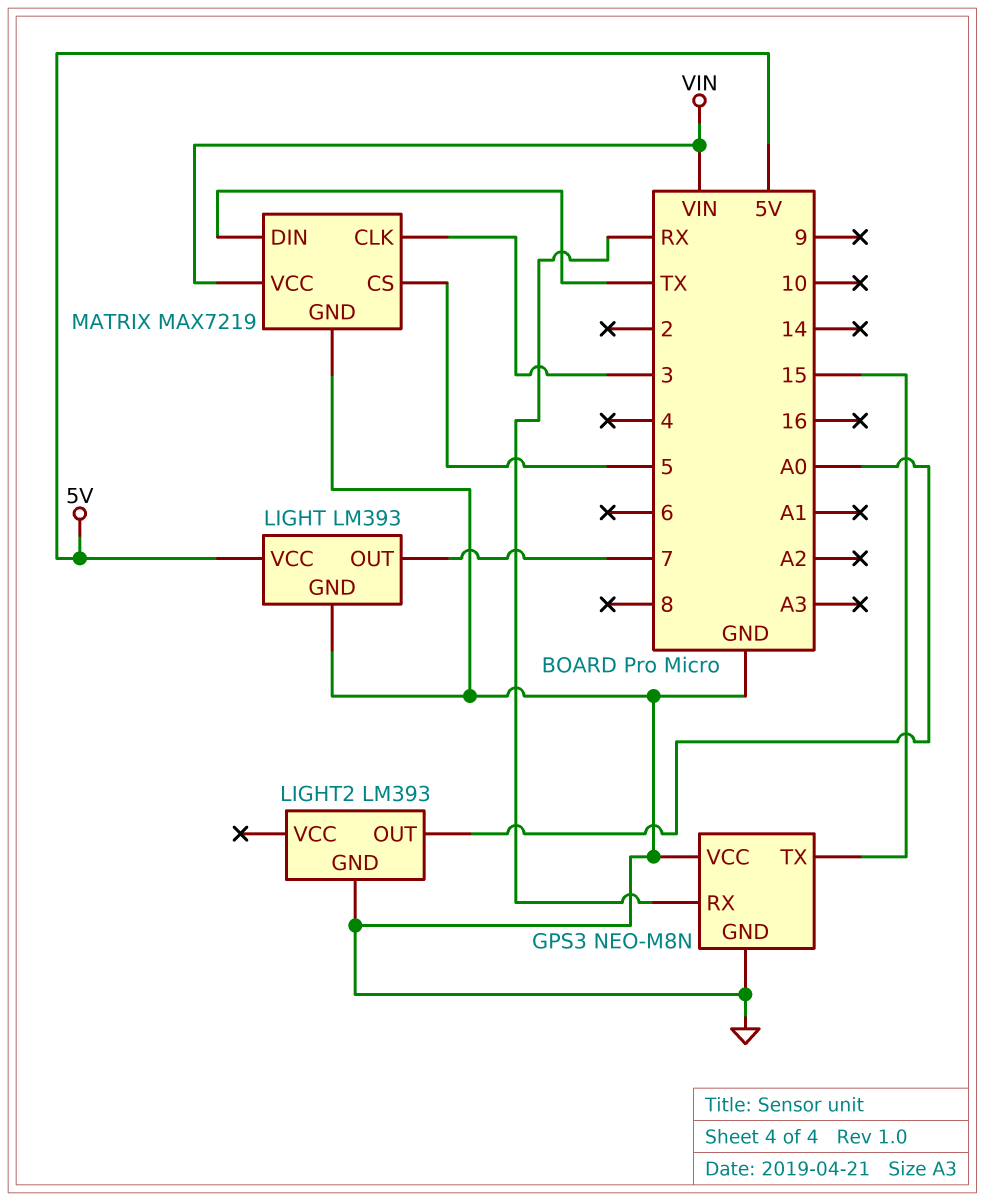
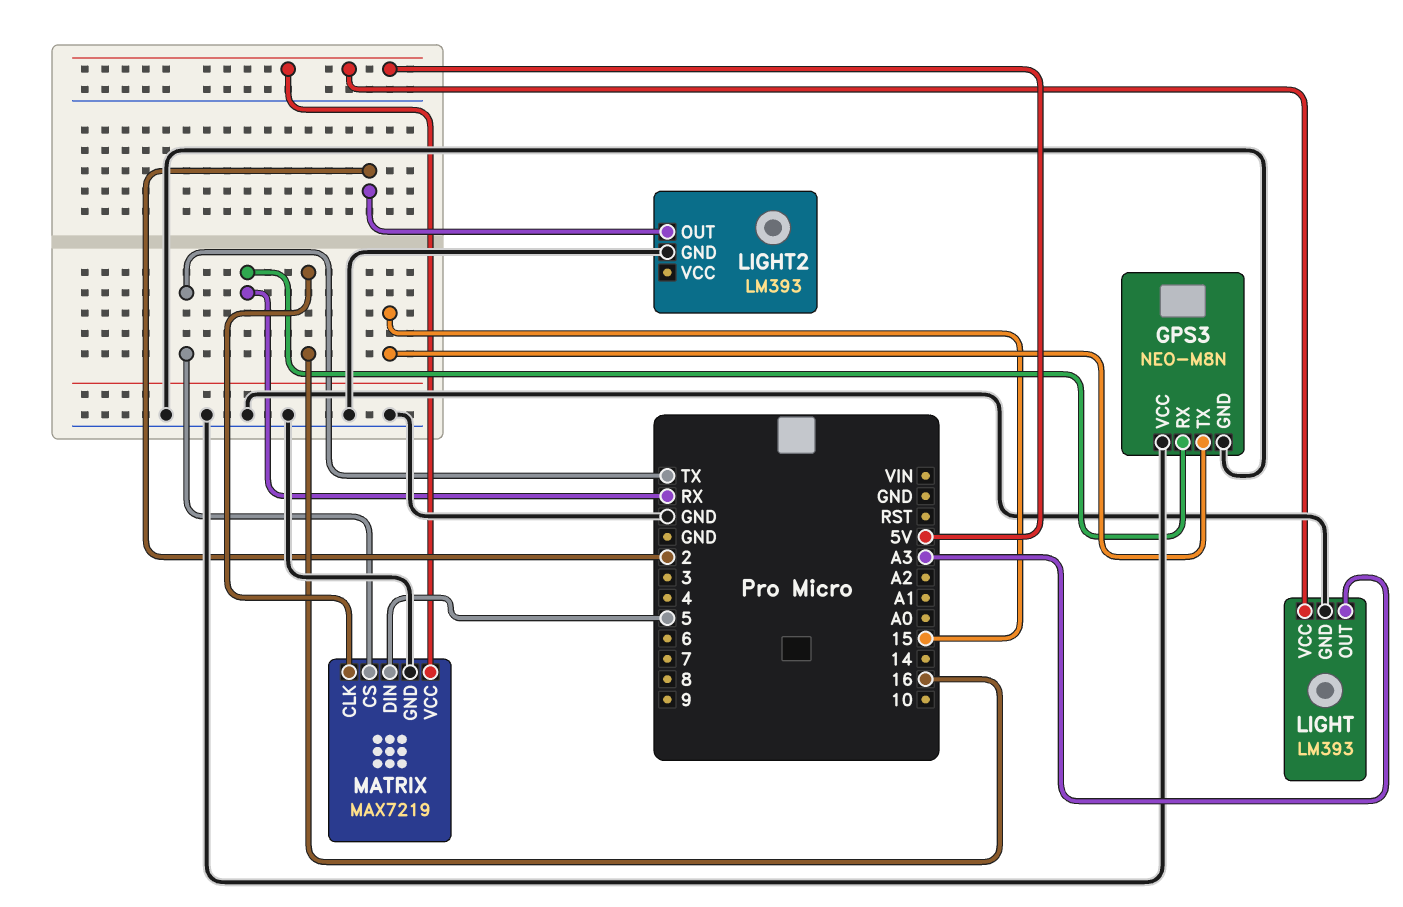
LIGHT pin OUT: 7 -> A3
LIGHT2 pin OUT: A0 -> 2
MATRIX pin CLK: 3 -> 16
MATRIX pin CS: 5 -> TX
MATRIX pin DIN: TX -> 5
MATRIX pin VCC: VIN -> 5V

